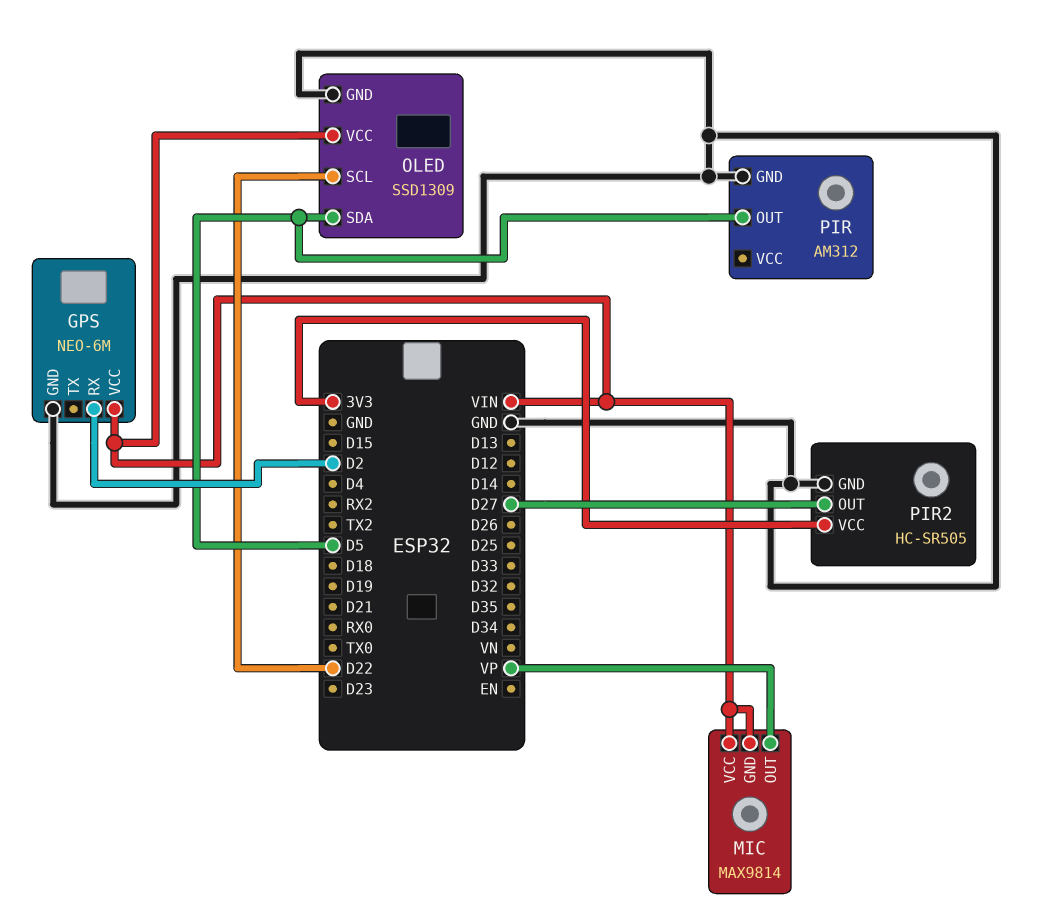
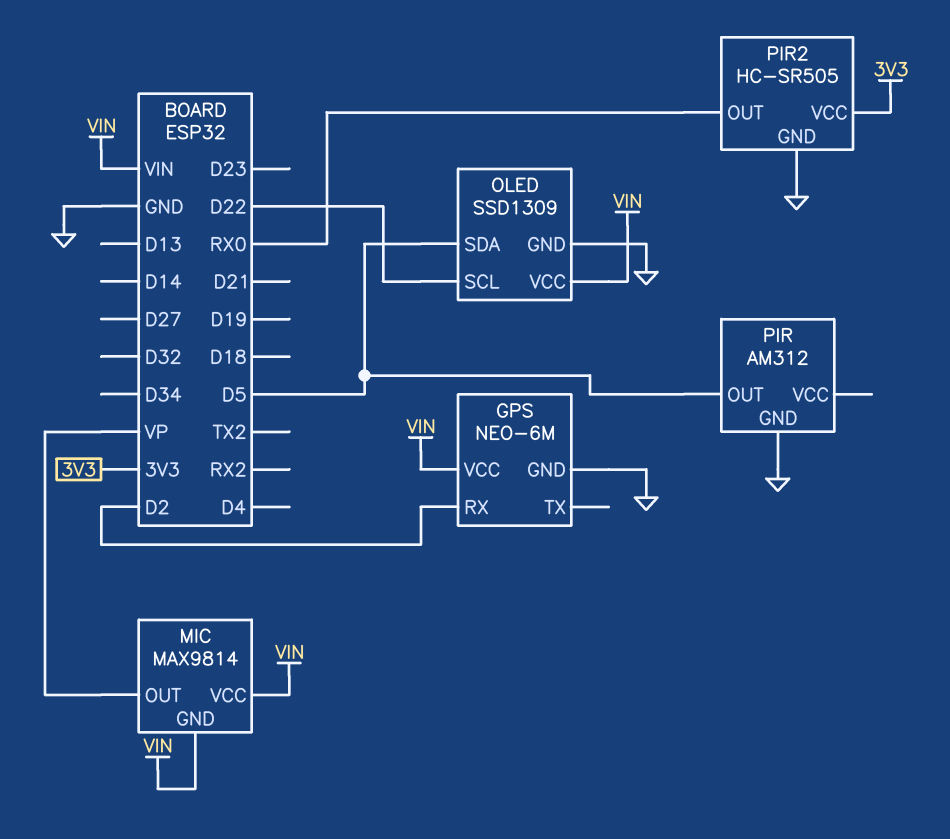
PIR2 pin OUT: D27 -> RX0

